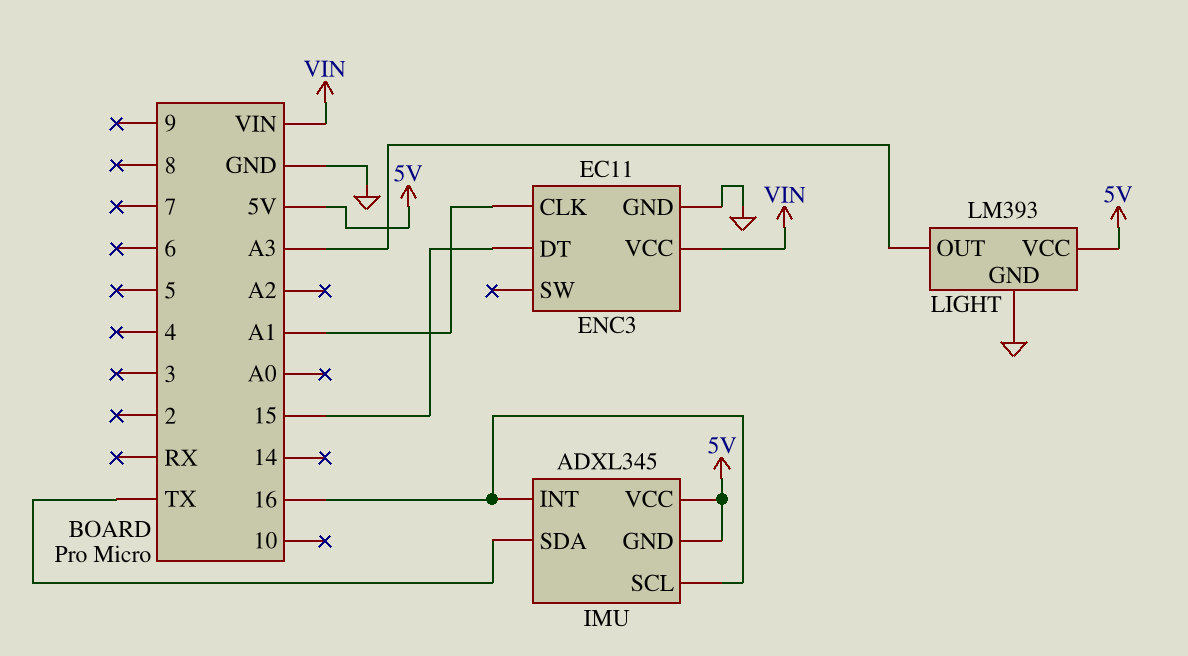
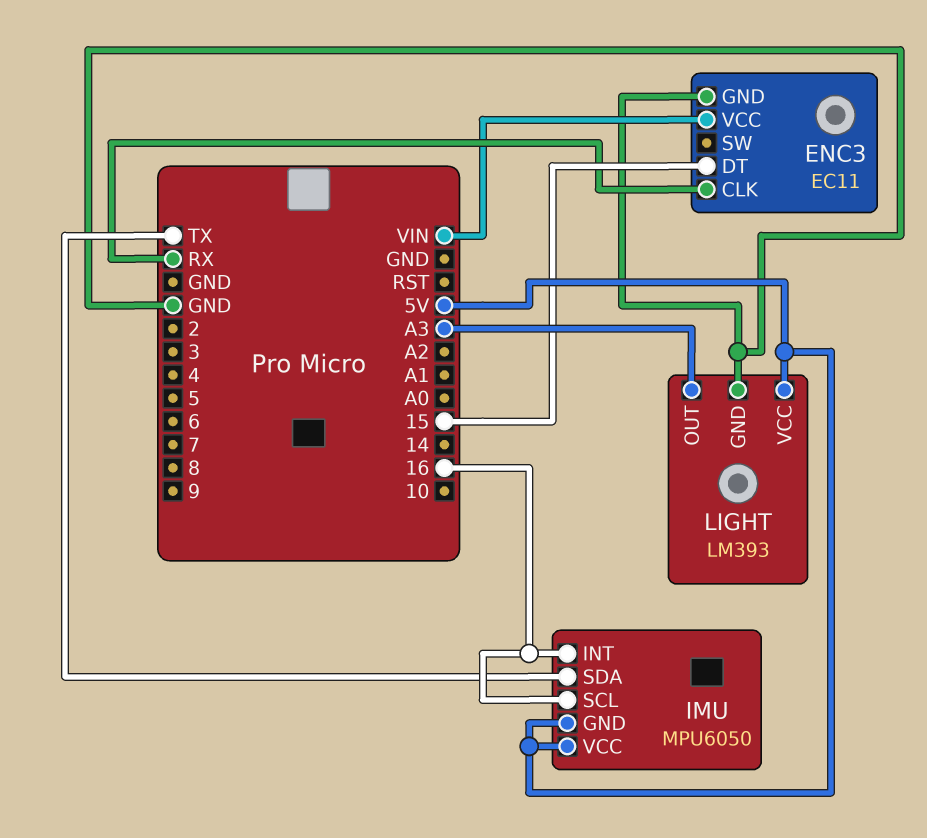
ENC3 pin CLK: A1 -> RX
IMU: ADXL345 -> MPU6050

